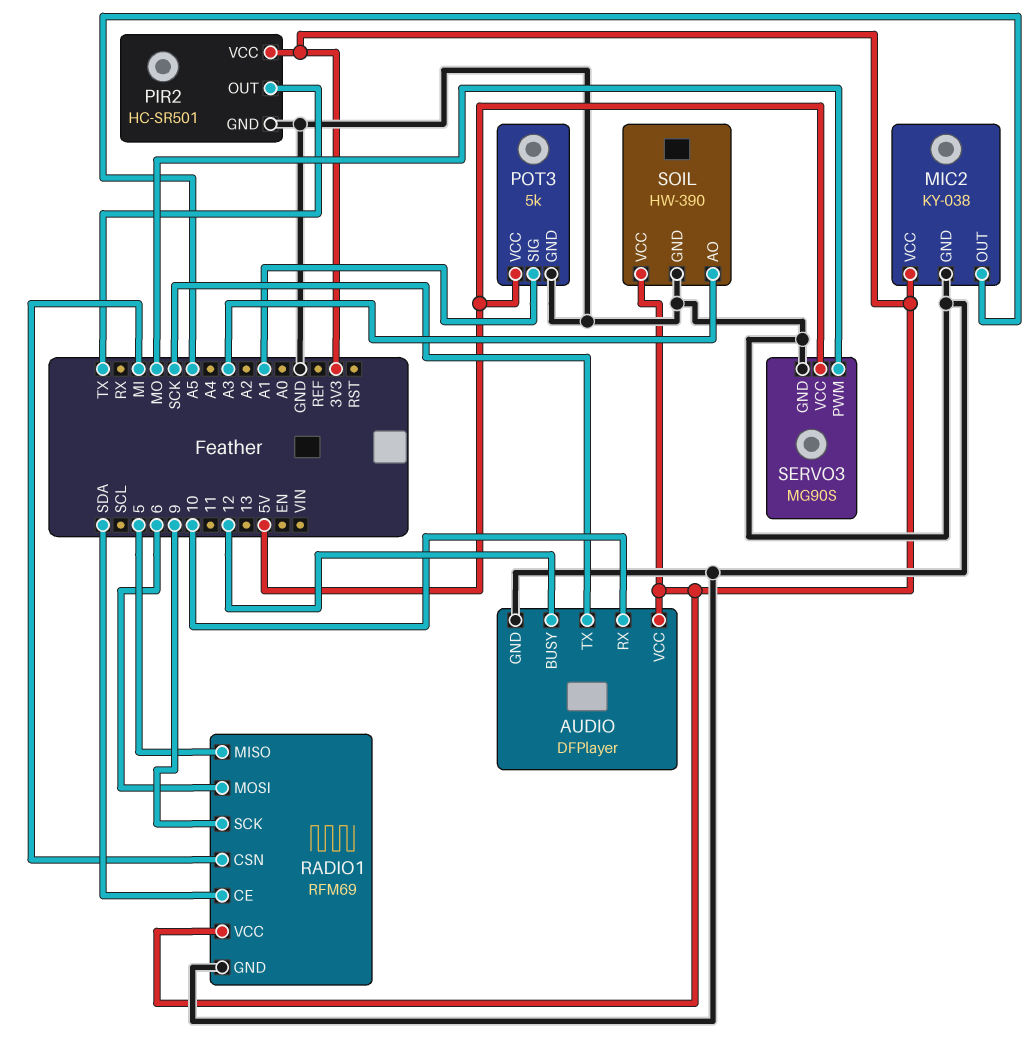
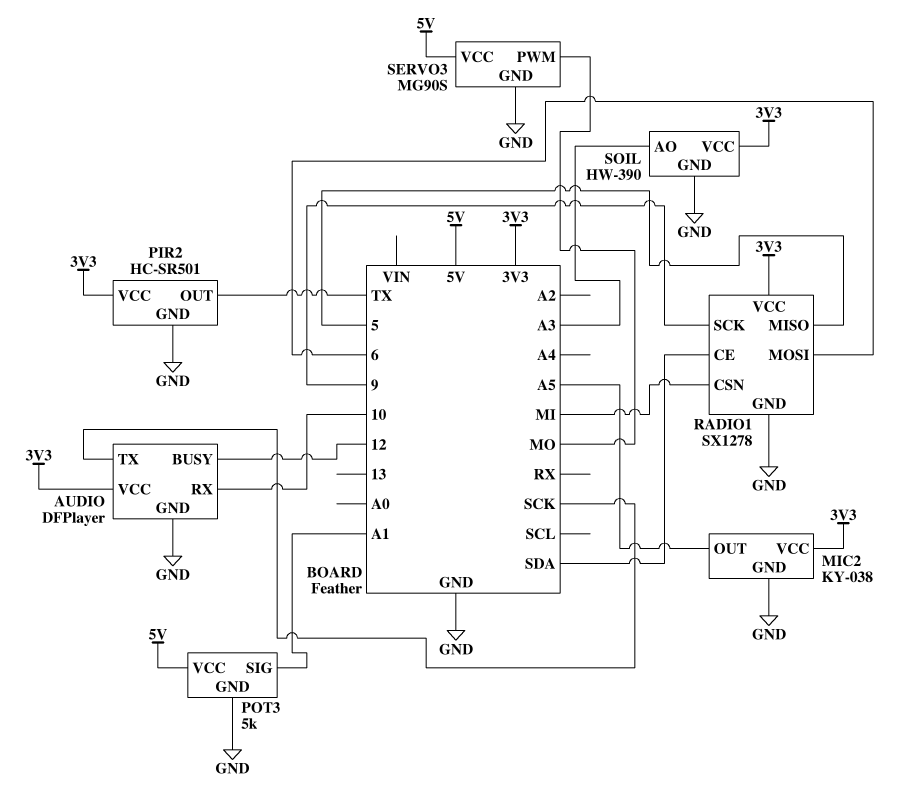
RADIO1: RFM69 -> SX1278

